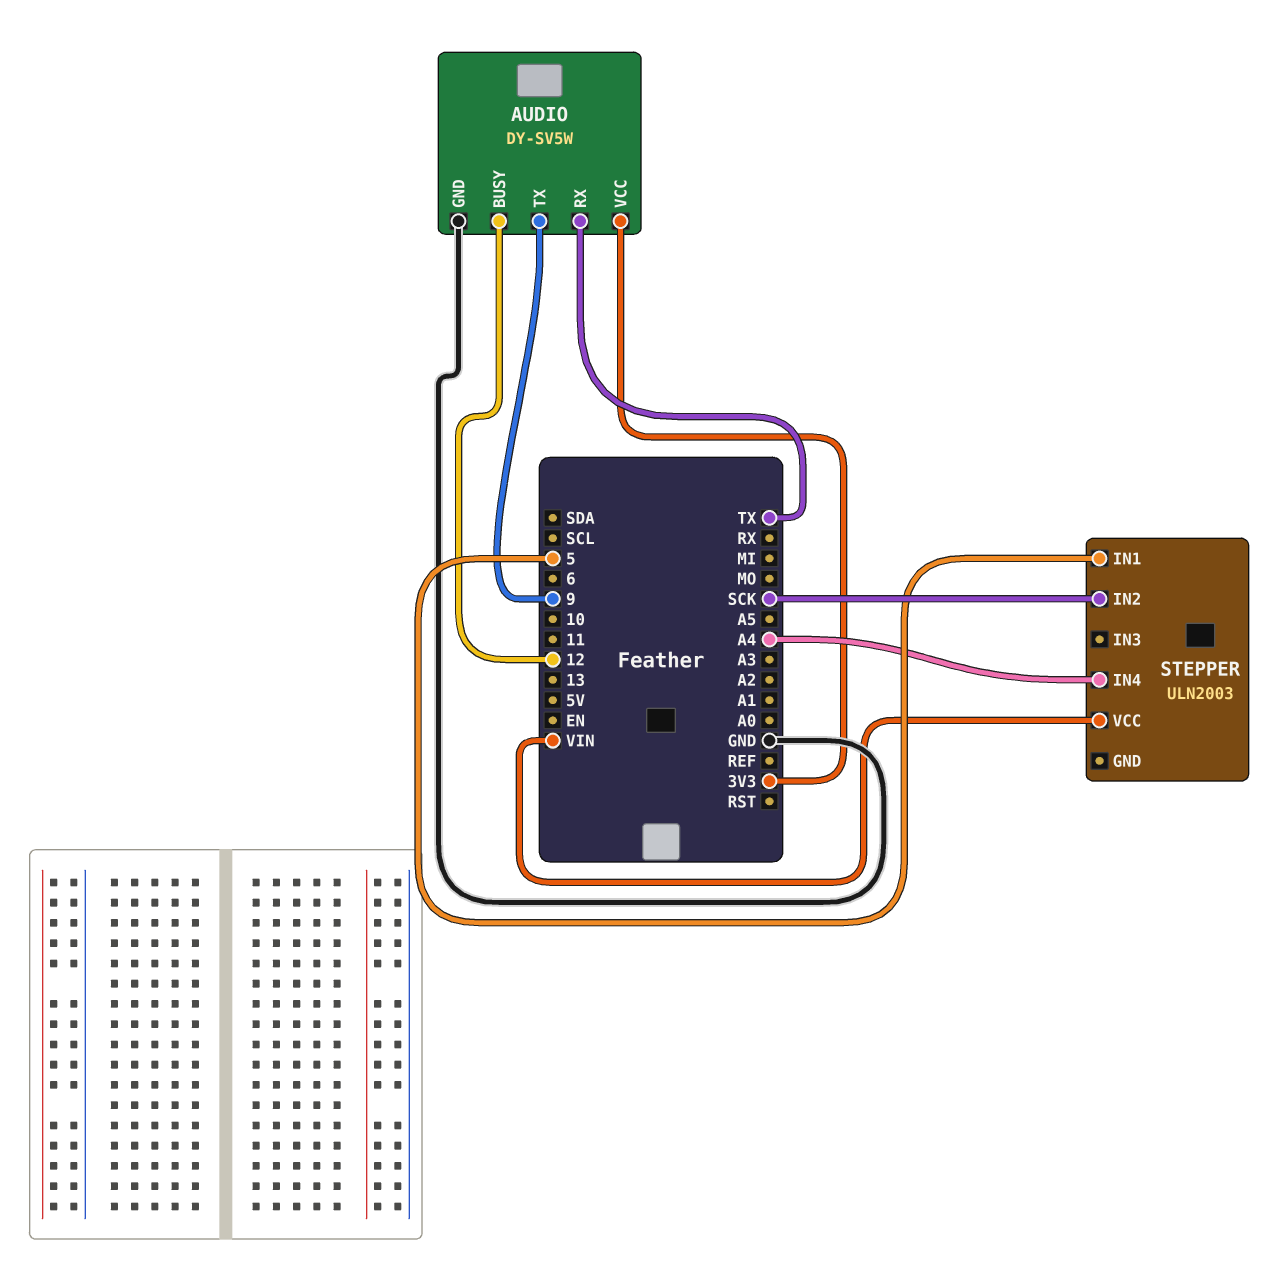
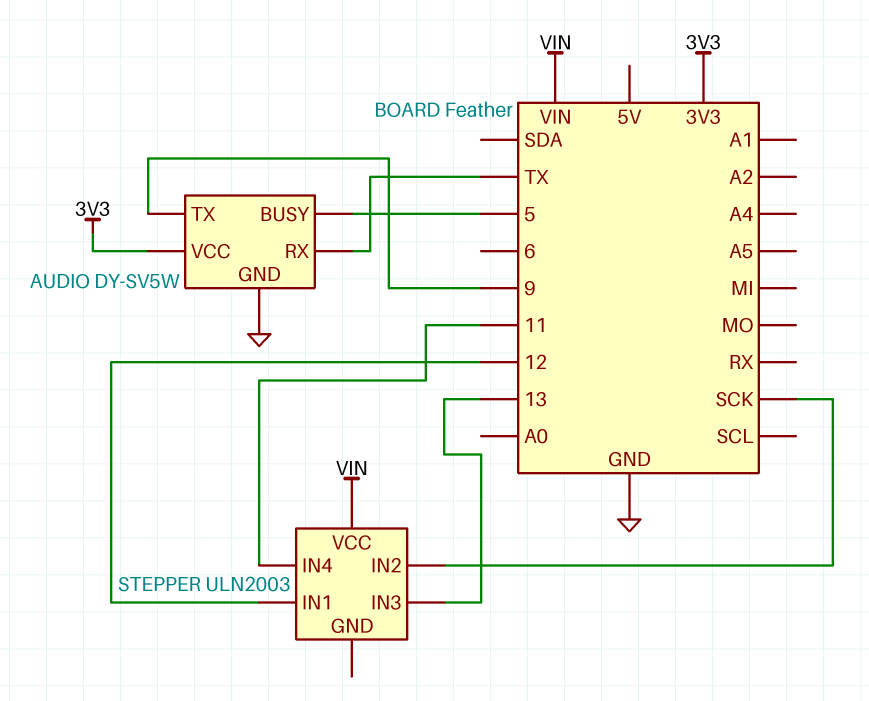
AUDIO pin BUSY: 12 -> 5
STEPPER pin IN1: 5 -> 12
STEPPER pin IN3: none -> 13
STEPPER pin IN4: A4 -> 11

